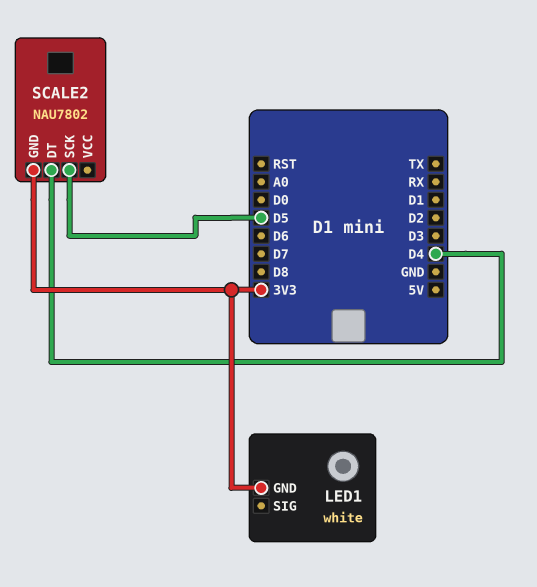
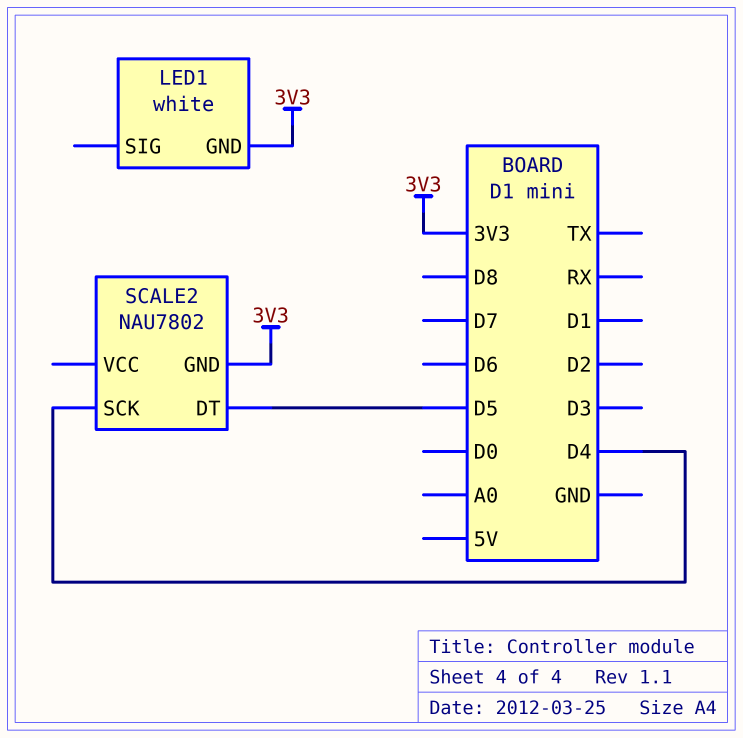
SCALE2 pin DT: D4 -> D5
SCALE2 pin SCK: D5 -> D4

